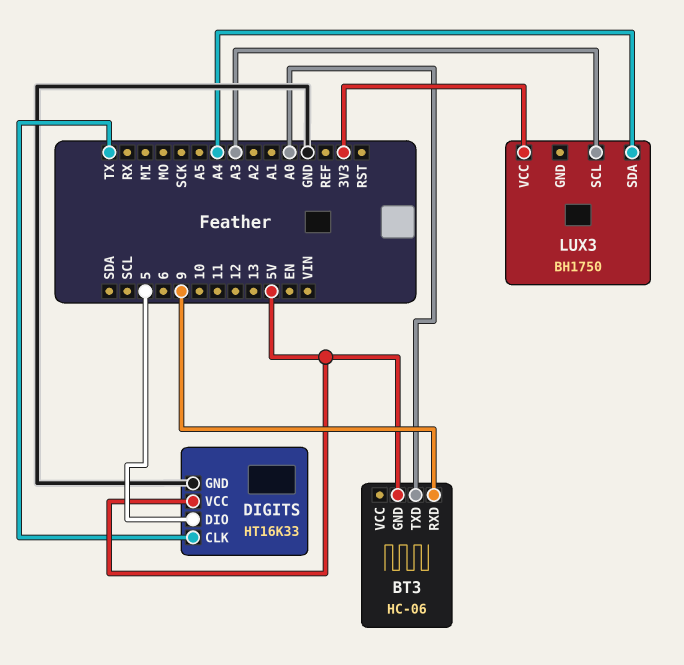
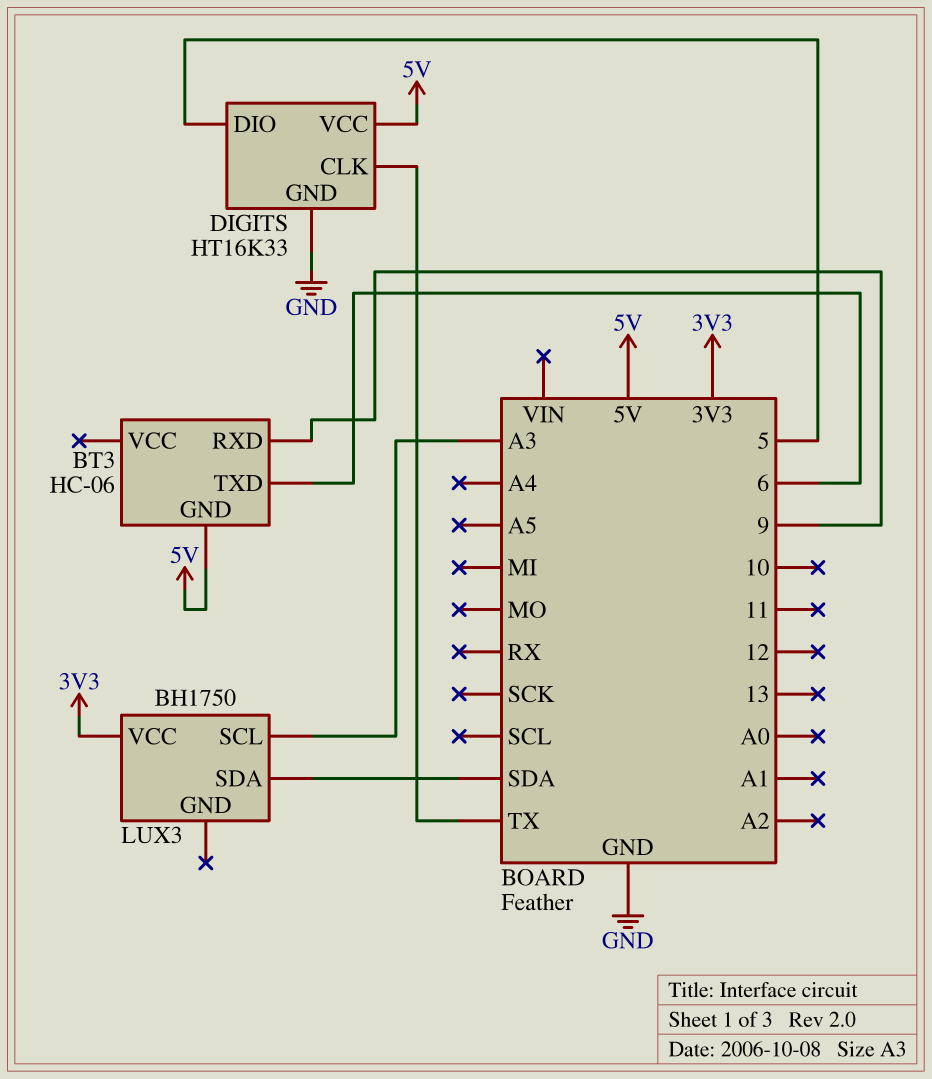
BT3 pin TXD: A0 -> 6
LUX3 pin SDA: A4 -> SDA

